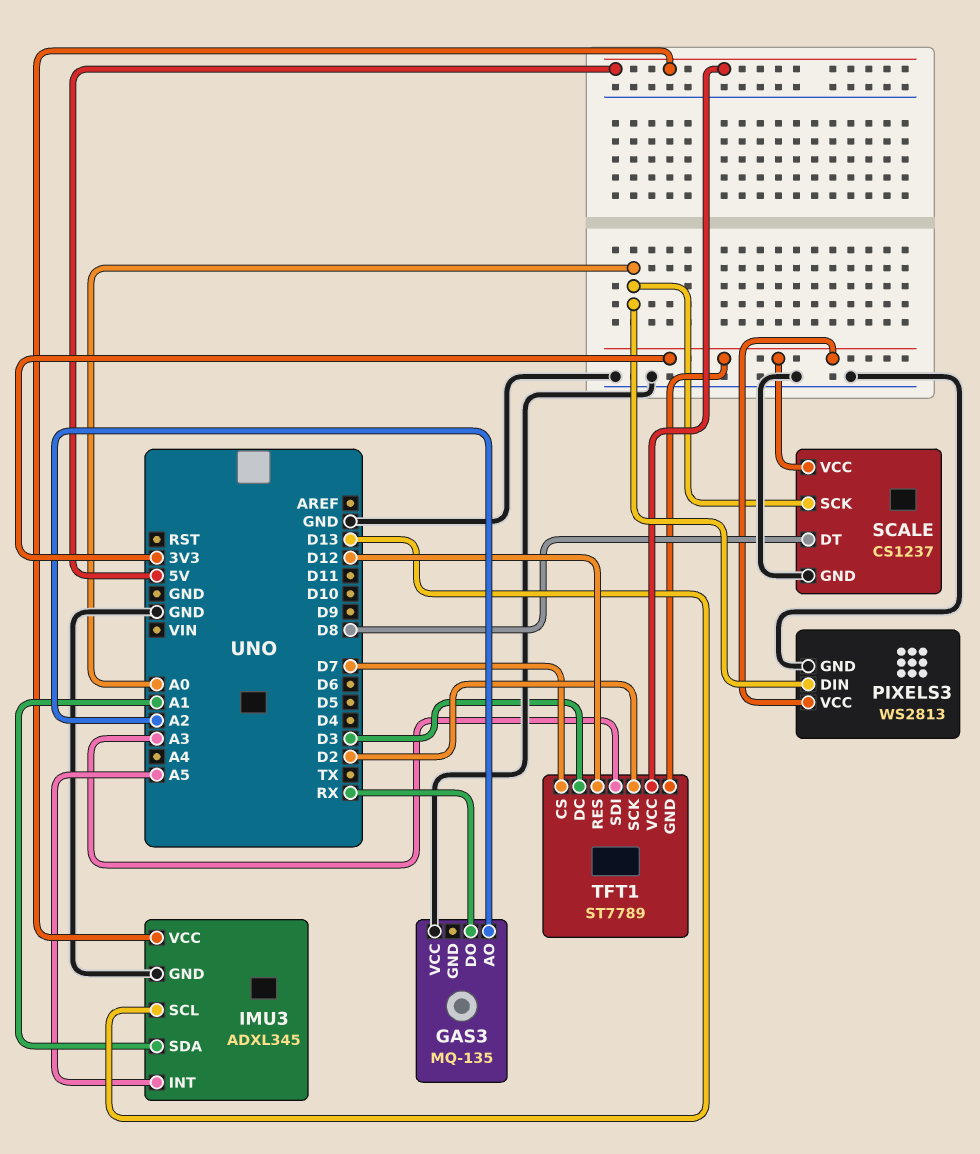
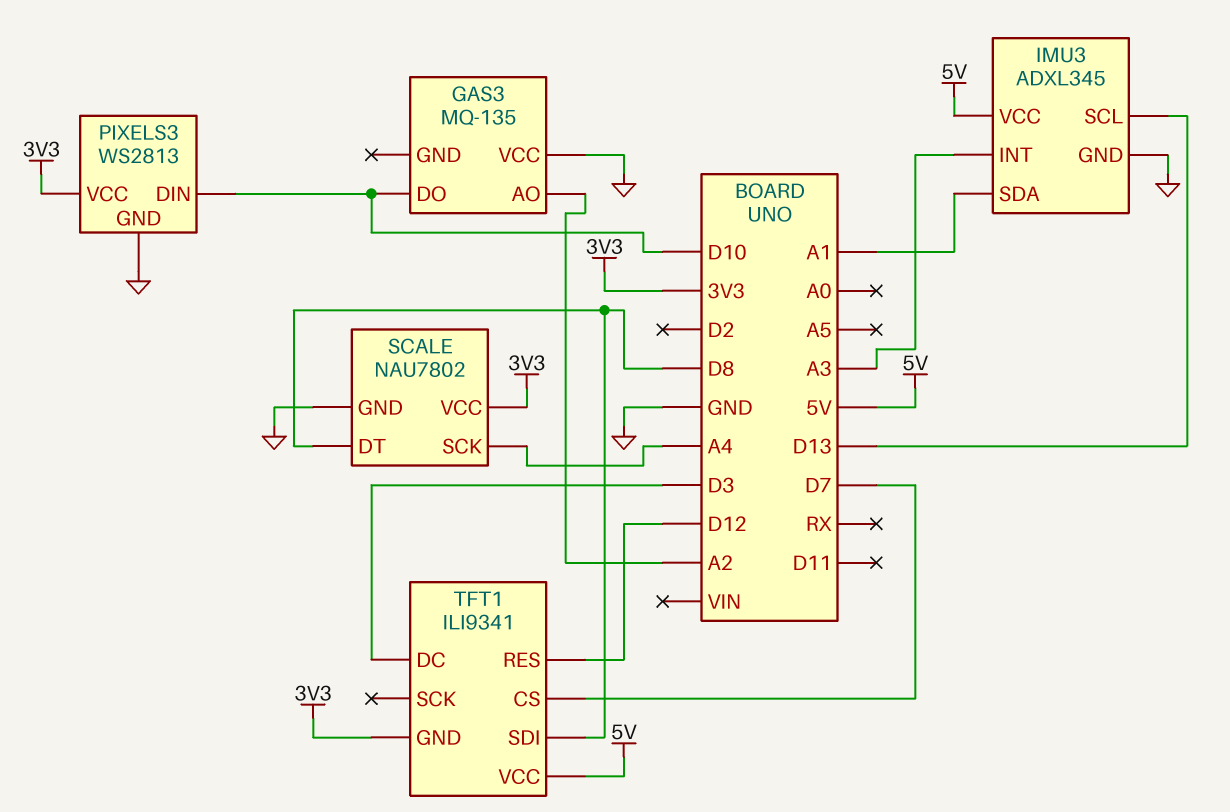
GAS3 pin DO: RX -> D10
IMU3 pin INT: A5 -> A3
PIXELS3 pin DIN: A0 -> D10
SCALE: CS1237 -> NAU7802
SCALE pin SCK: A0 -> A4
TFT1: ST7789 -> ILI9341
TFT1 pin SCK: D2 -> none
TFT1 pin SDI: A3 -> D8

